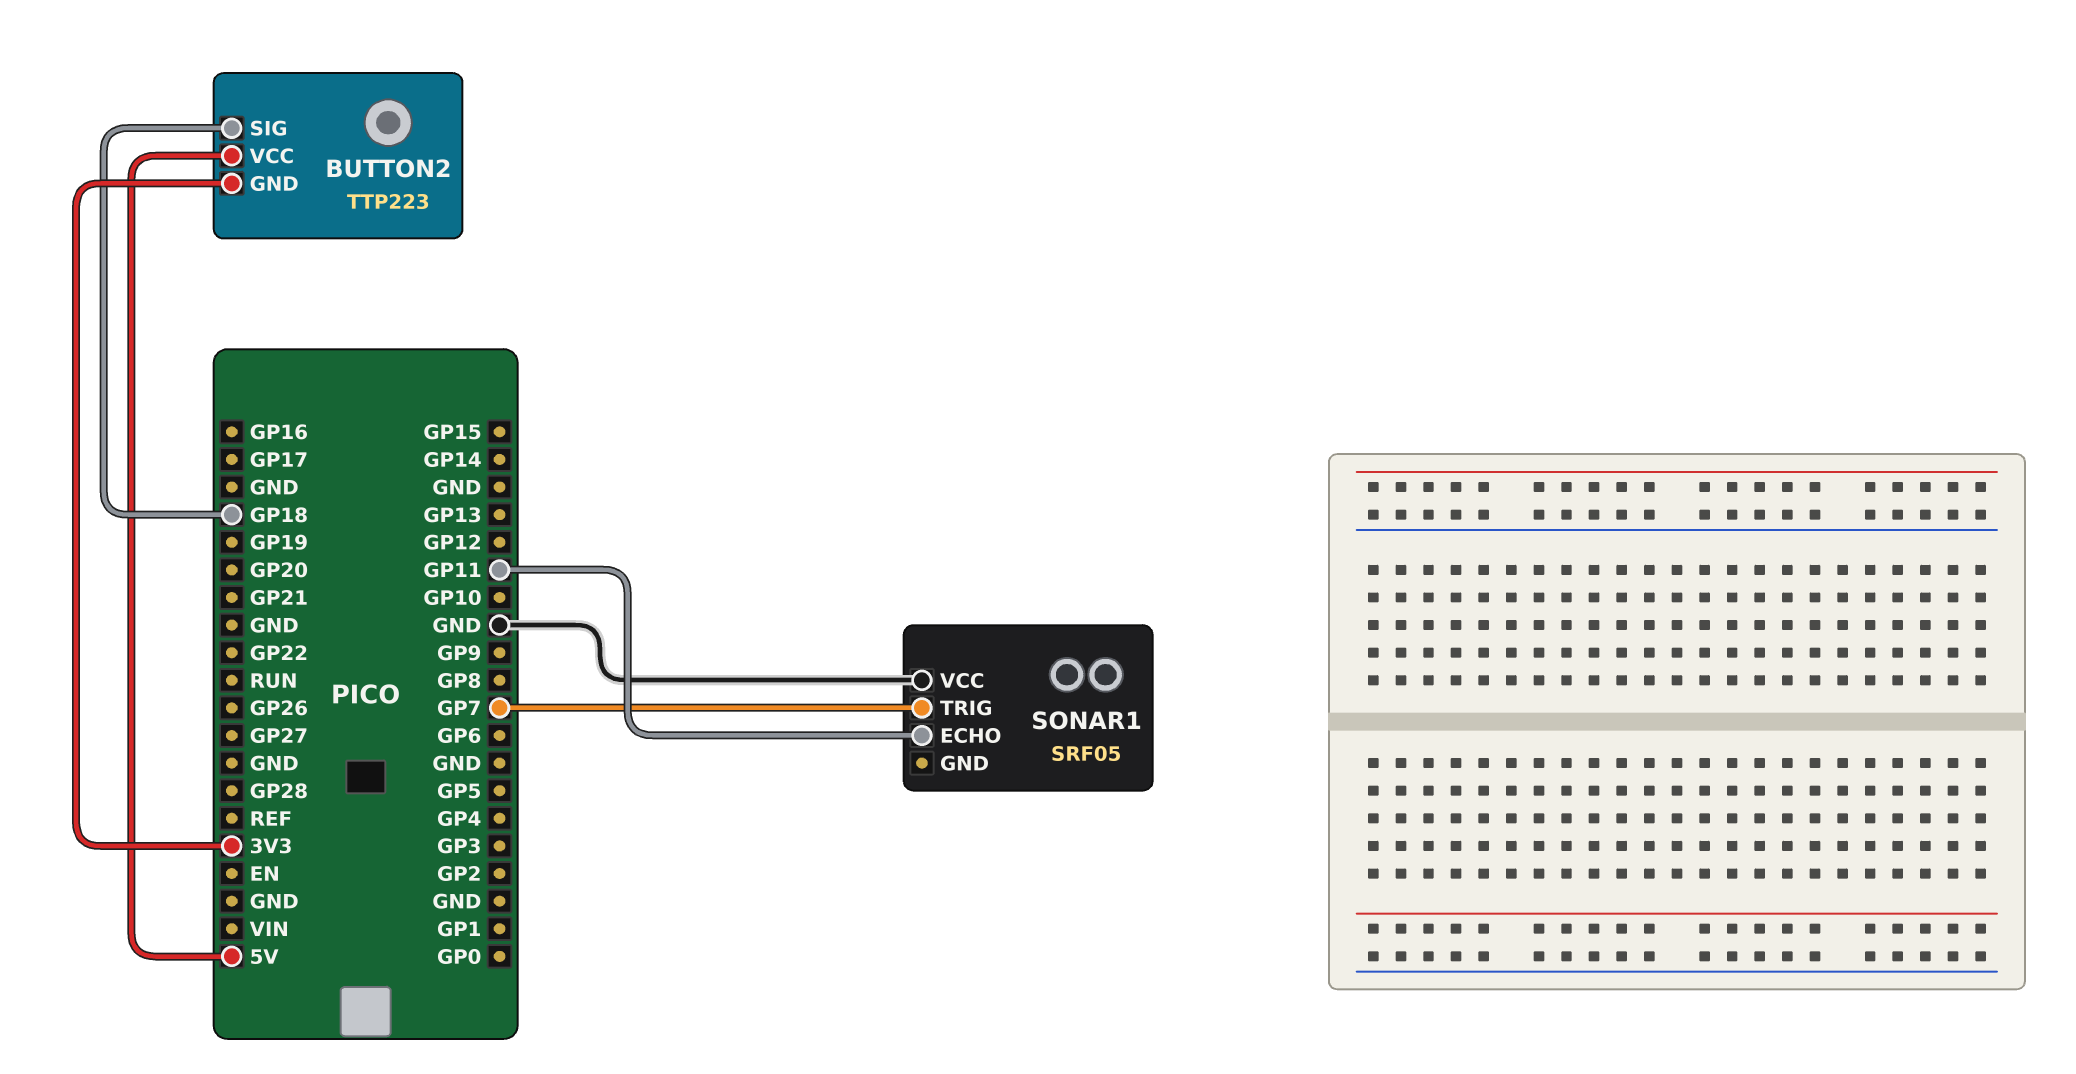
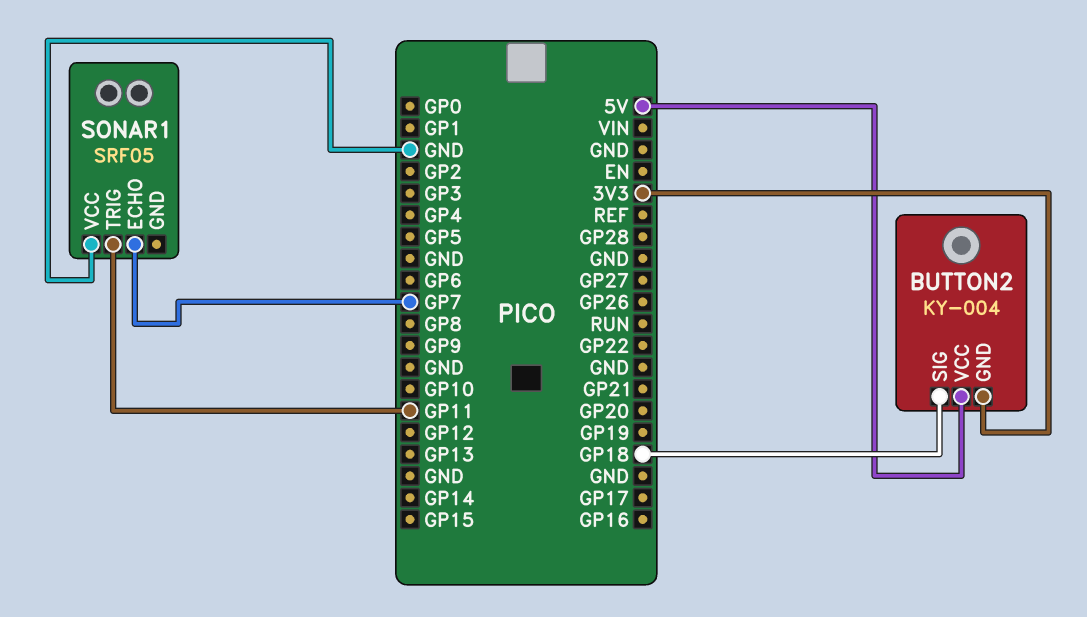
BUTTON2: TTP223 -> KY-004
SONAR1 pin ECHO: GP11 -> GP7
SONAR1 pin TRIG: GP7 -> GP11

